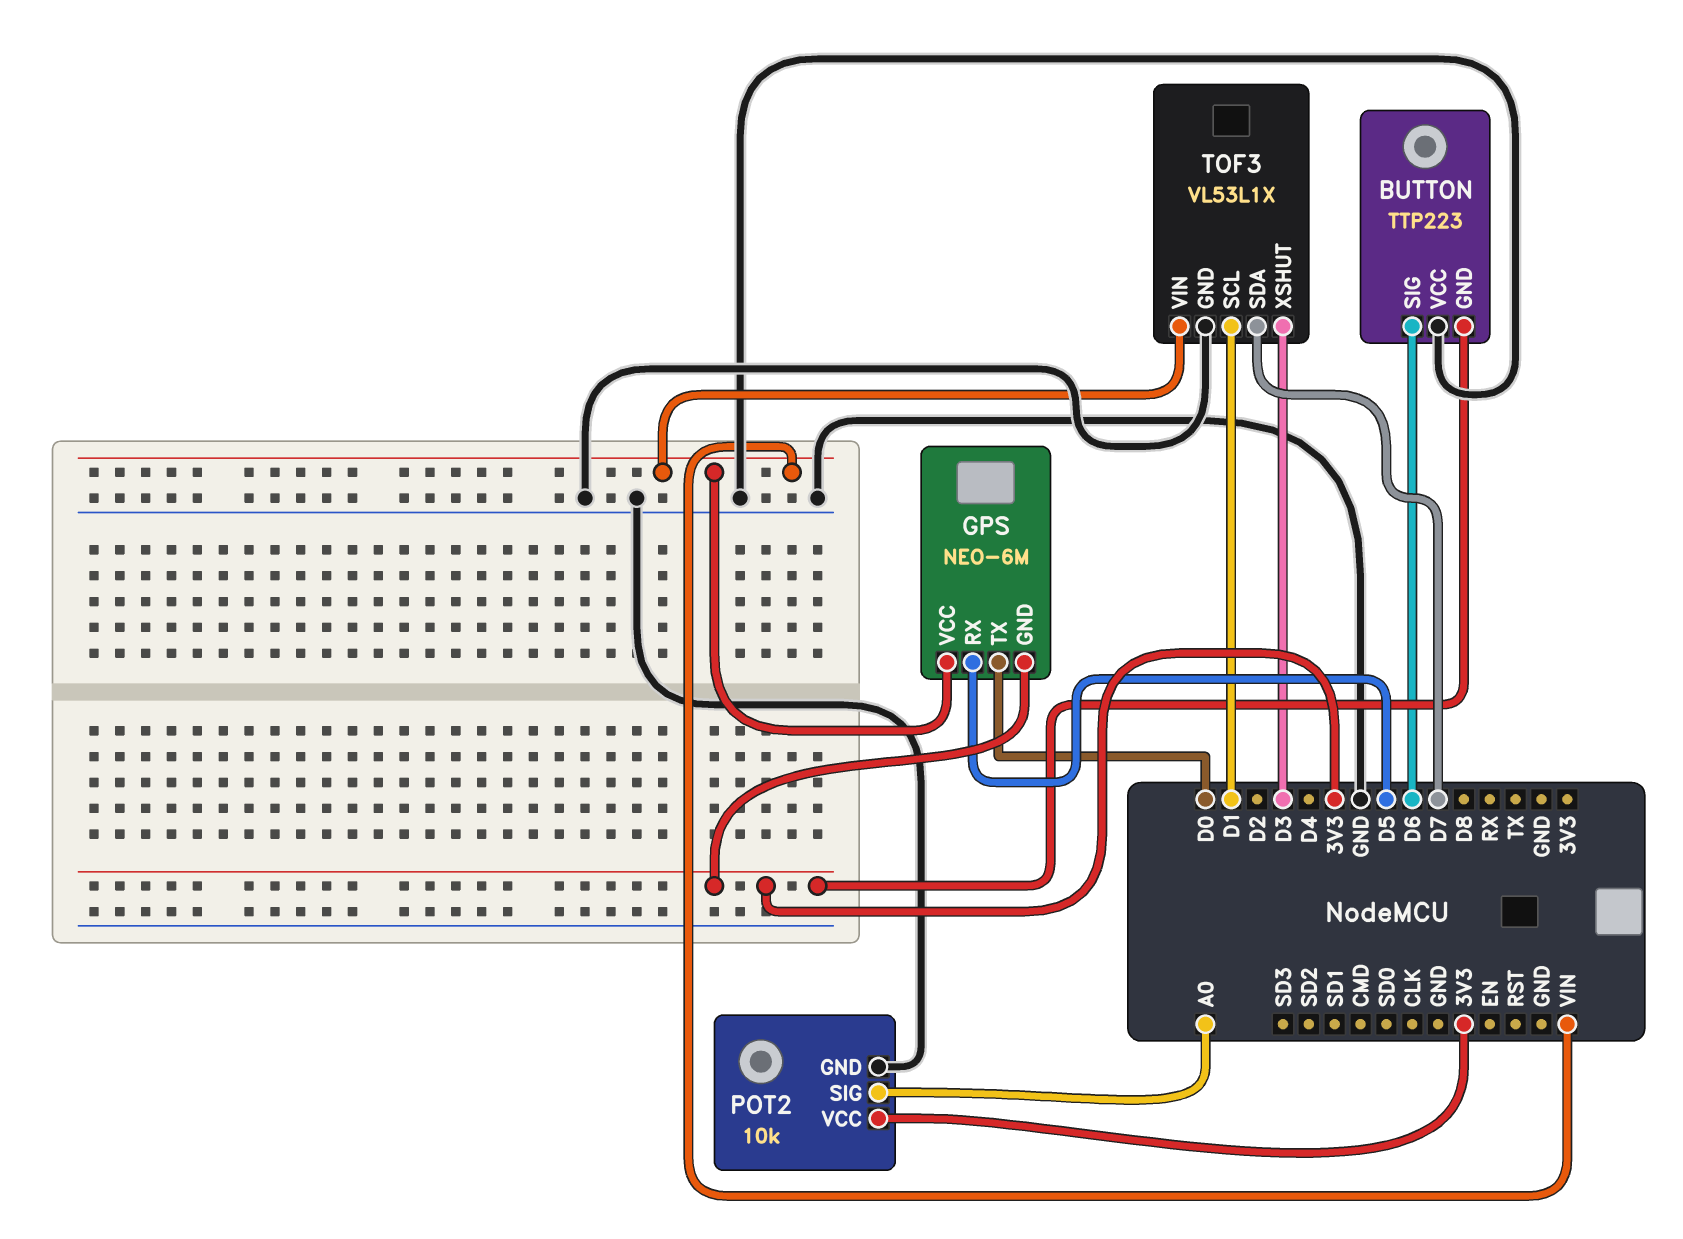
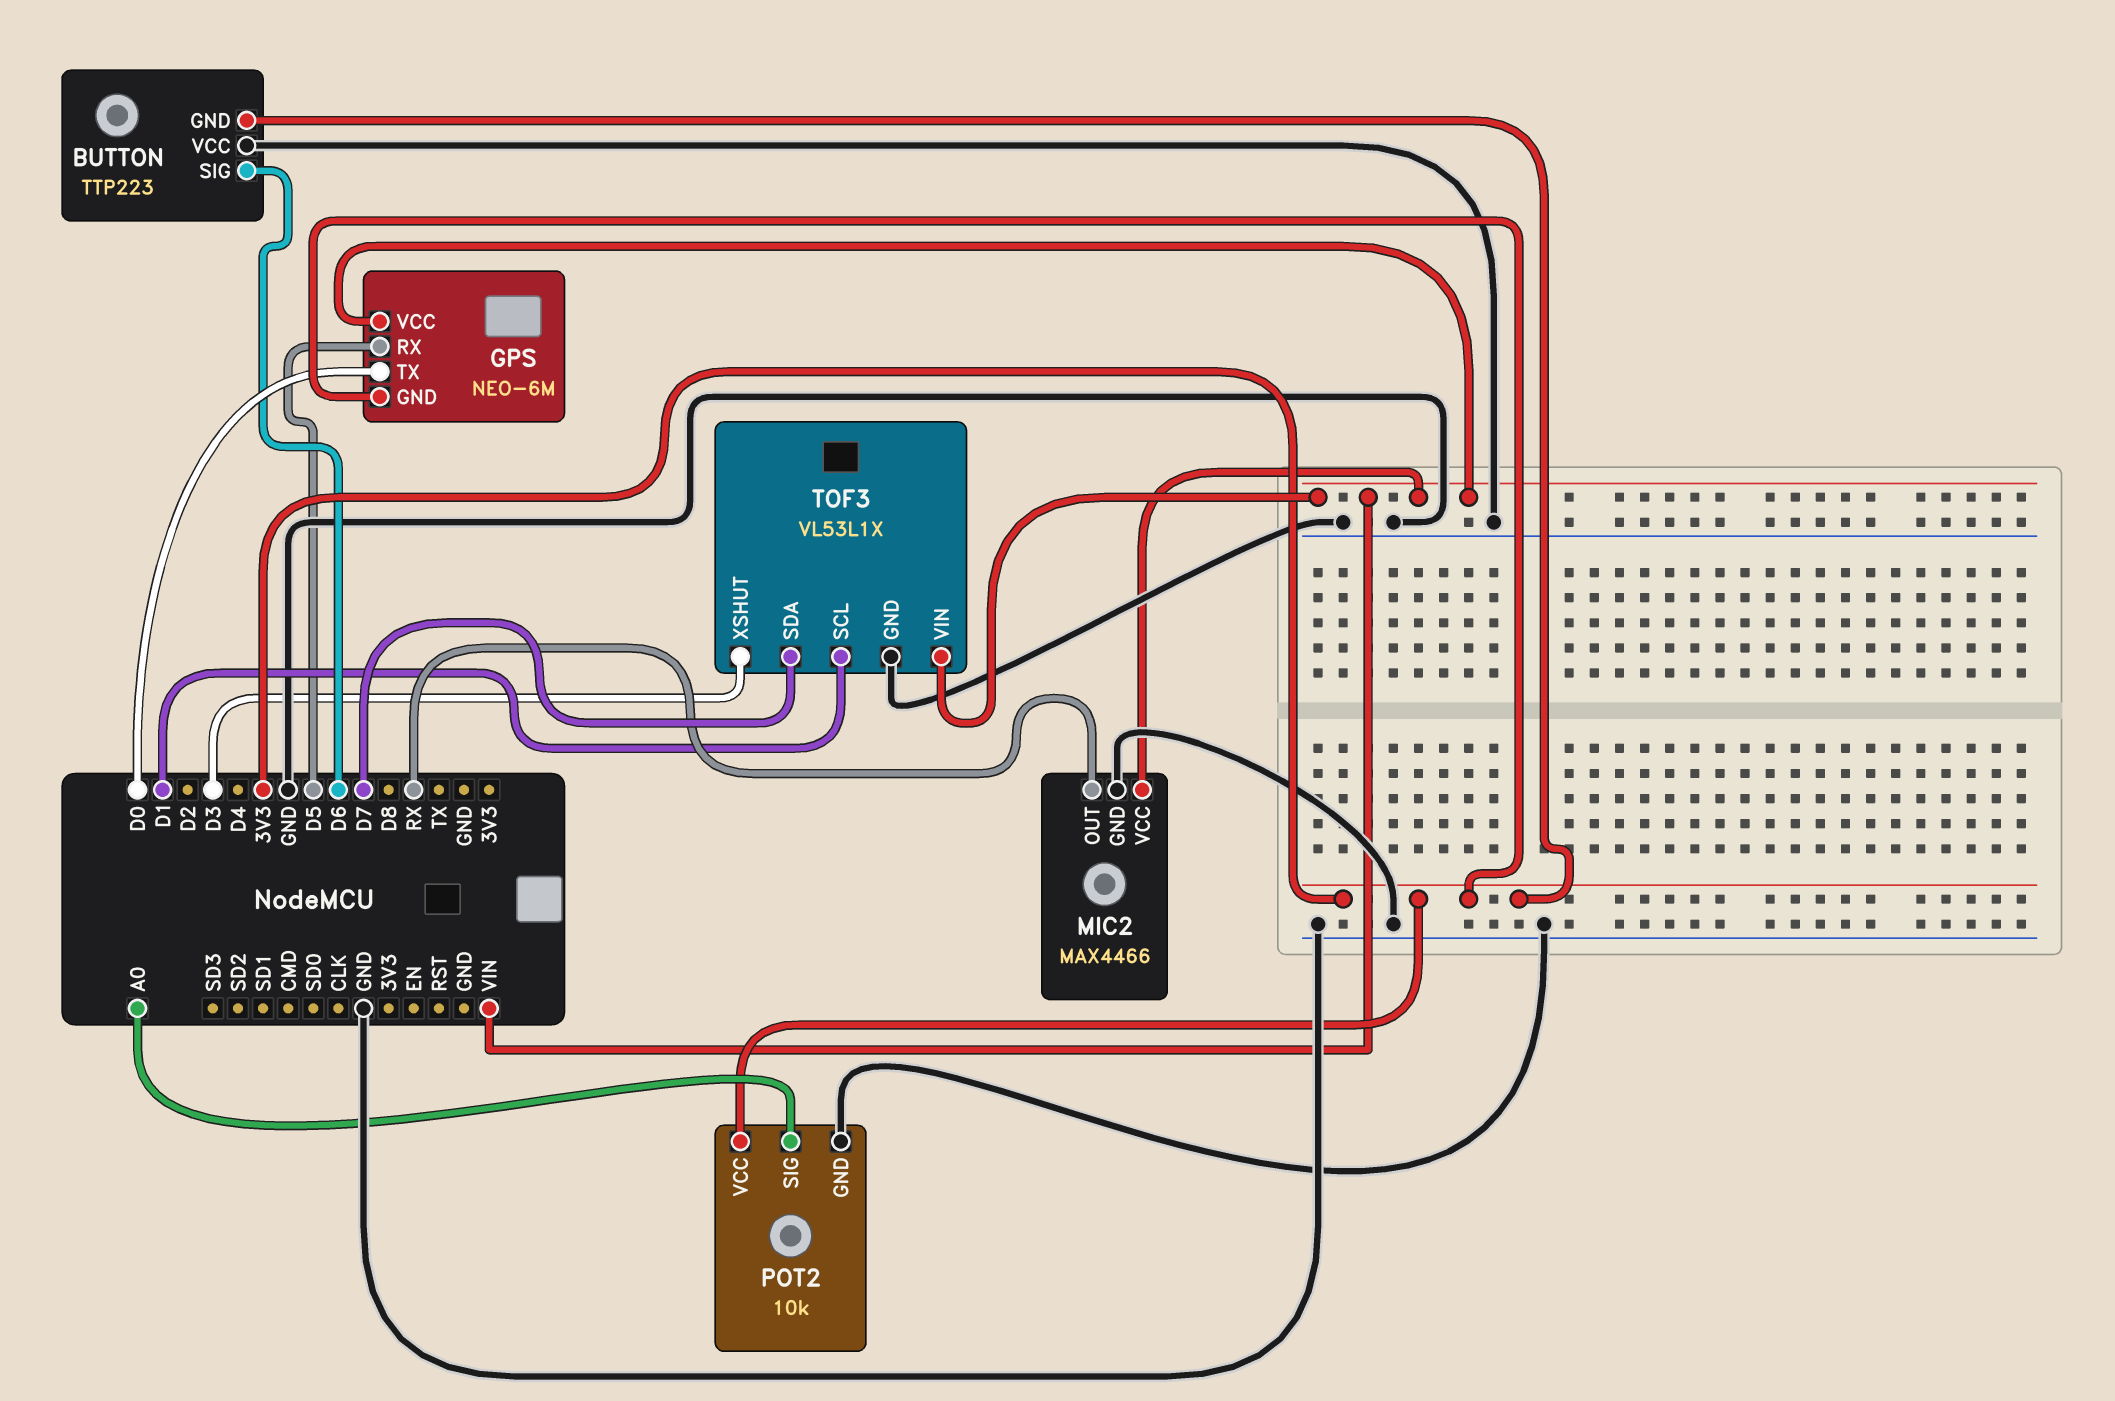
MIC2: none -> MAX4466
MIC2 pin GND: none -> GND
MIC2 pin OUT: none -> RX
MIC2 pin VCC: none -> VIN

